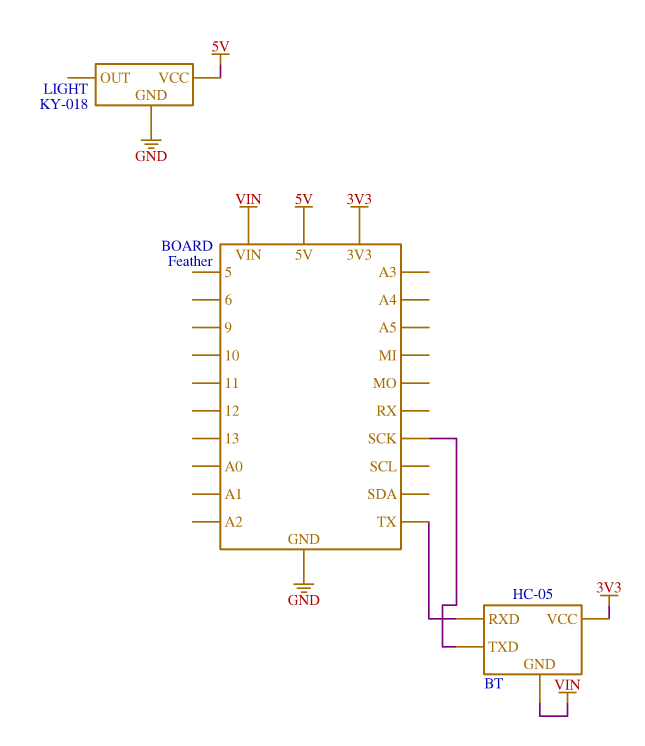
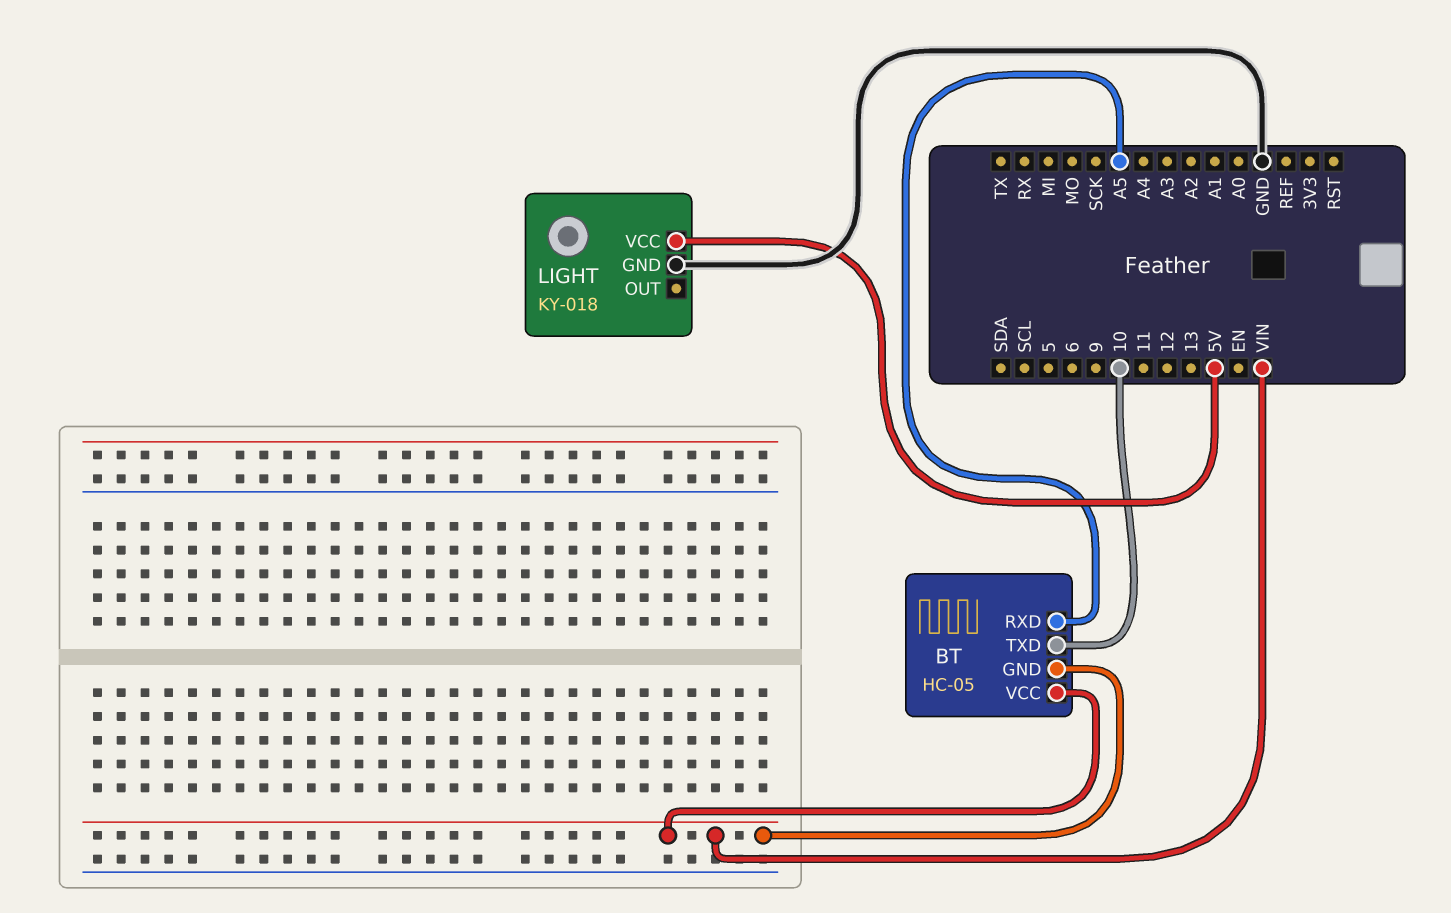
BT pin RXD: TX -> A5
BT pin TXD: SCK -> 10
BT pin VCC: 3V3 -> VIN

